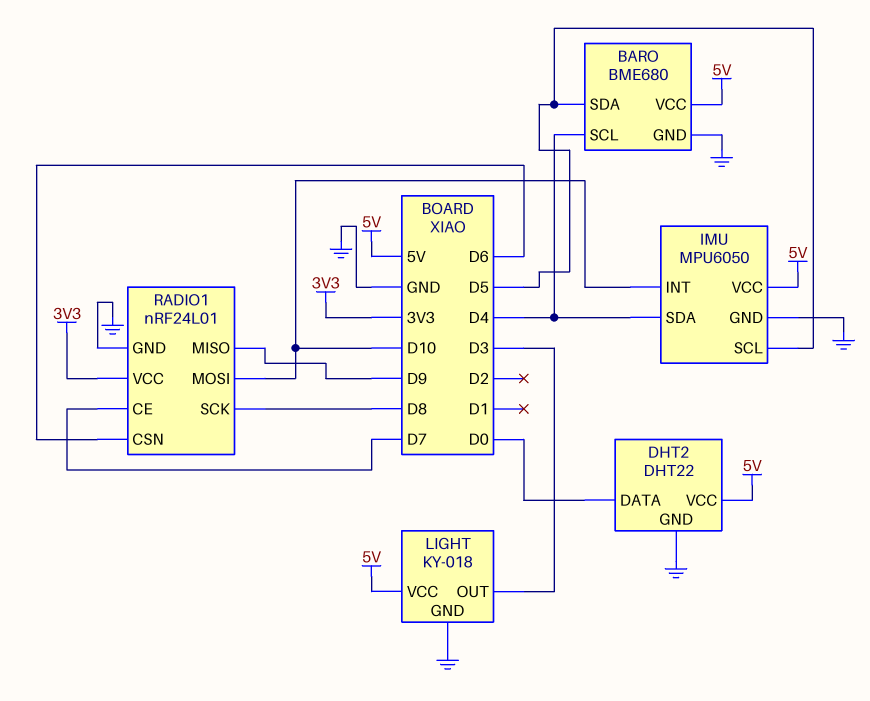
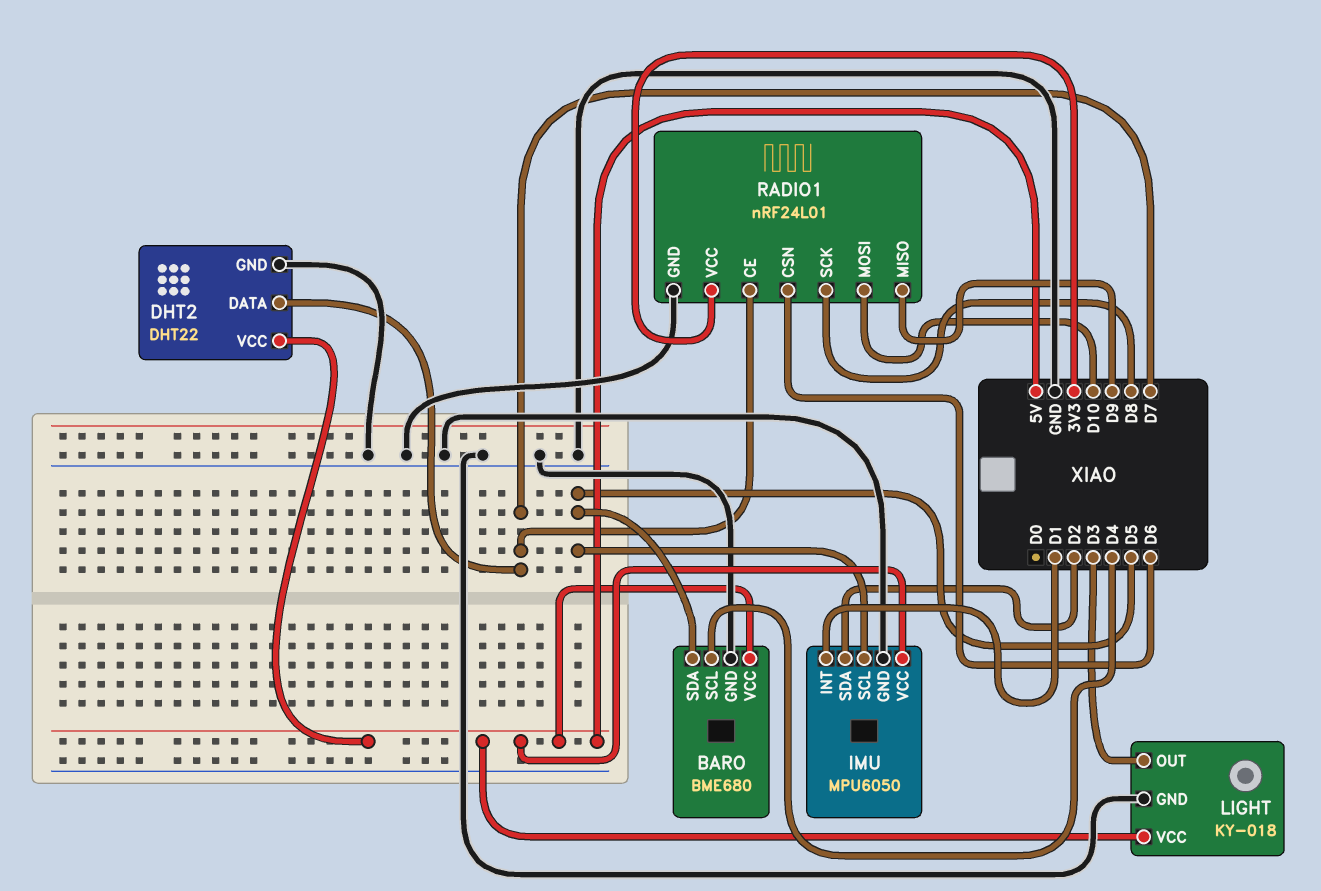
DHT2 pin DATA: D0 -> D7
IMU pin INT: D10 -> D1
IMU pin SDA: D4 -> D2

